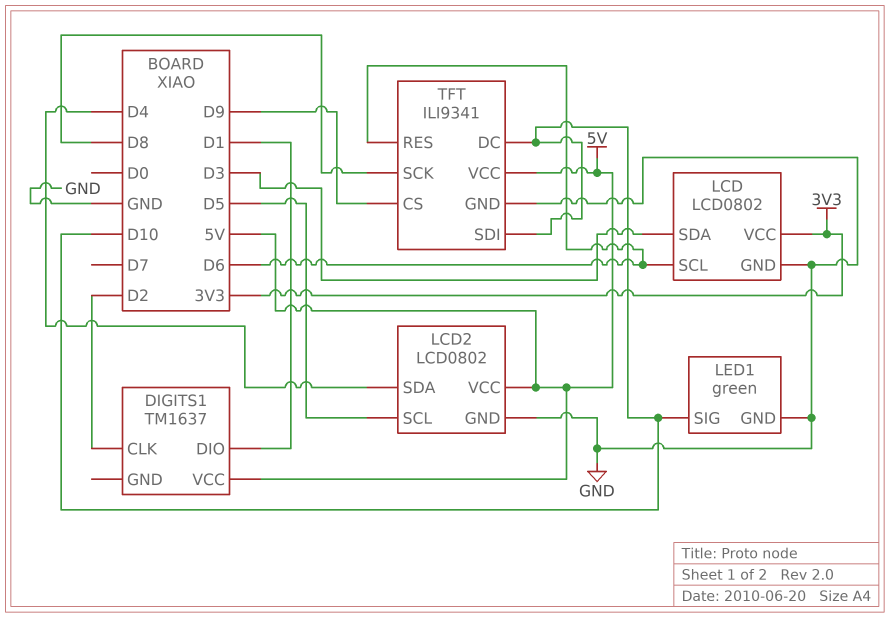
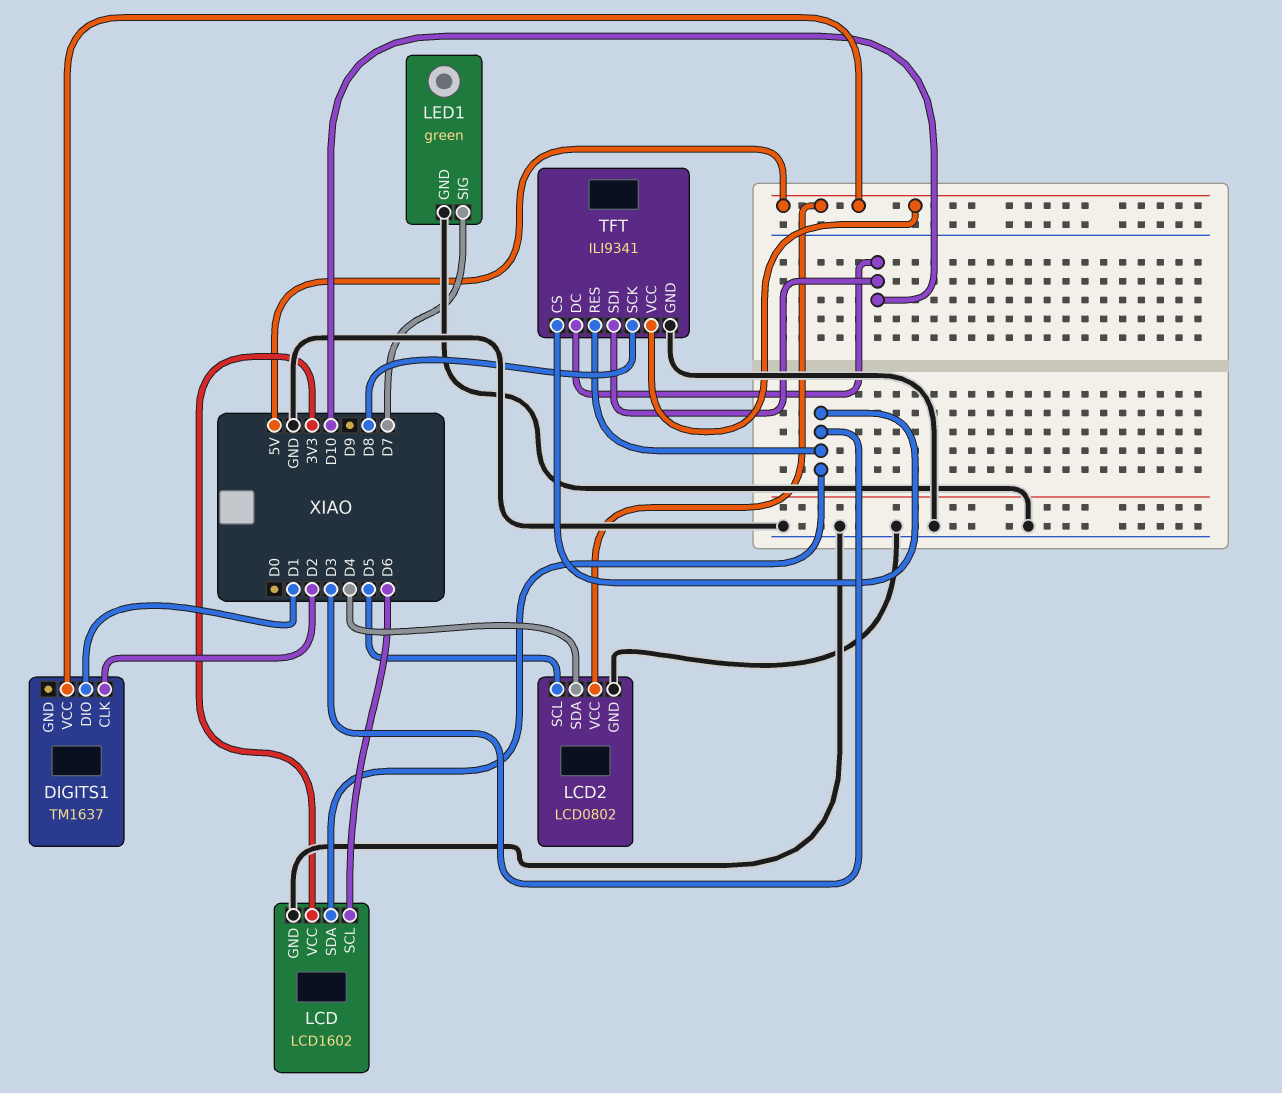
LCD: LCD0802 -> LCD1602
LED1 pin SIG: D10 -> D7
TFT pin CS: D9 -> D3
TFT pin RES: D6 -> D3

